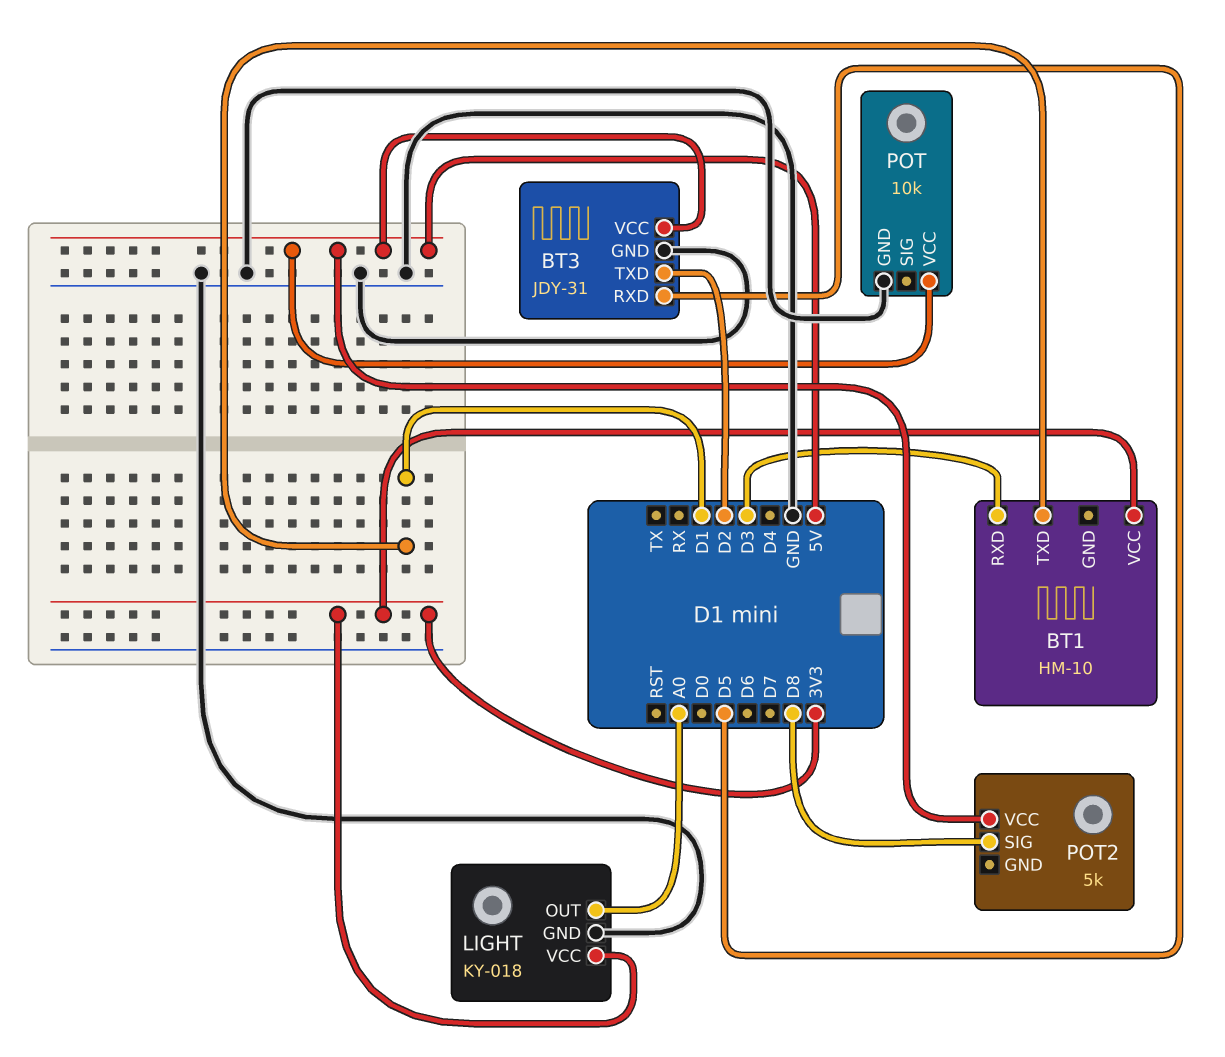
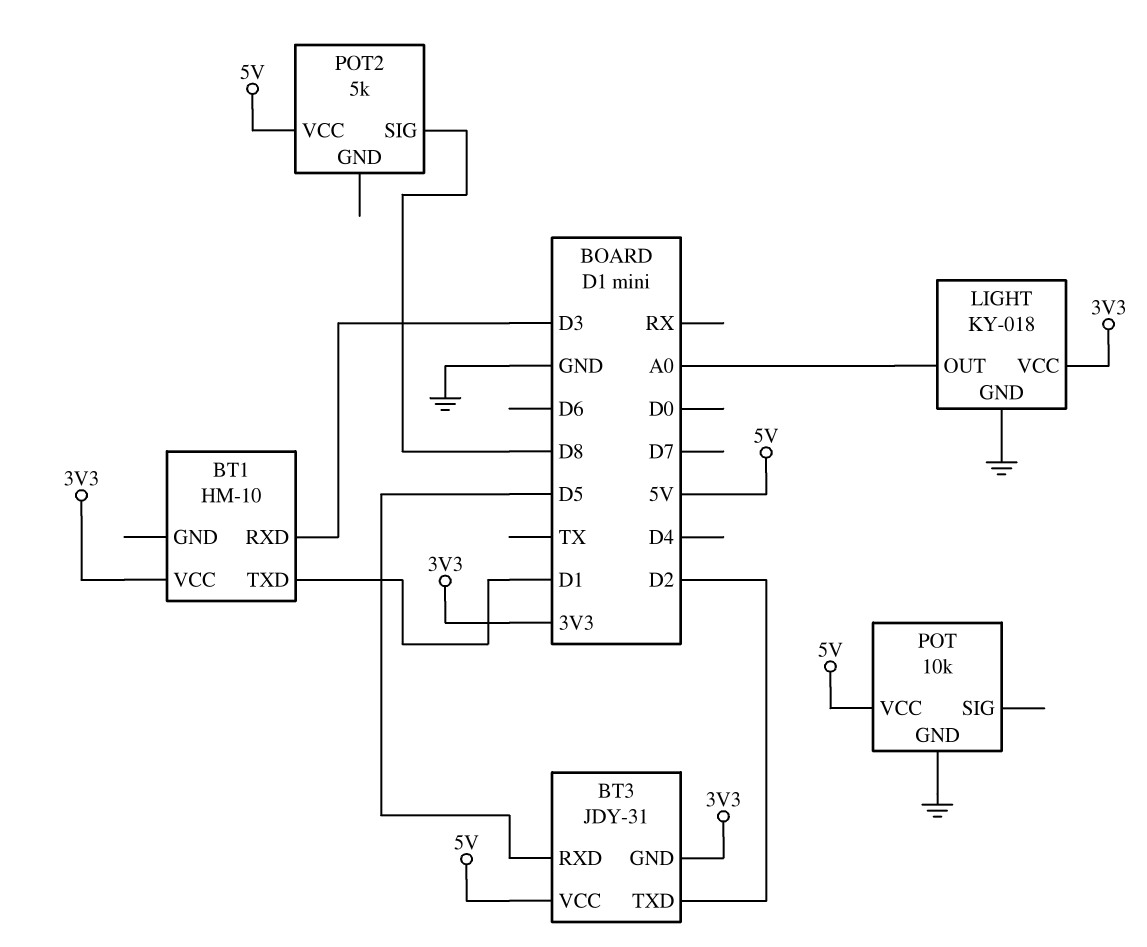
BT3 pin GND: GND -> 3V3

